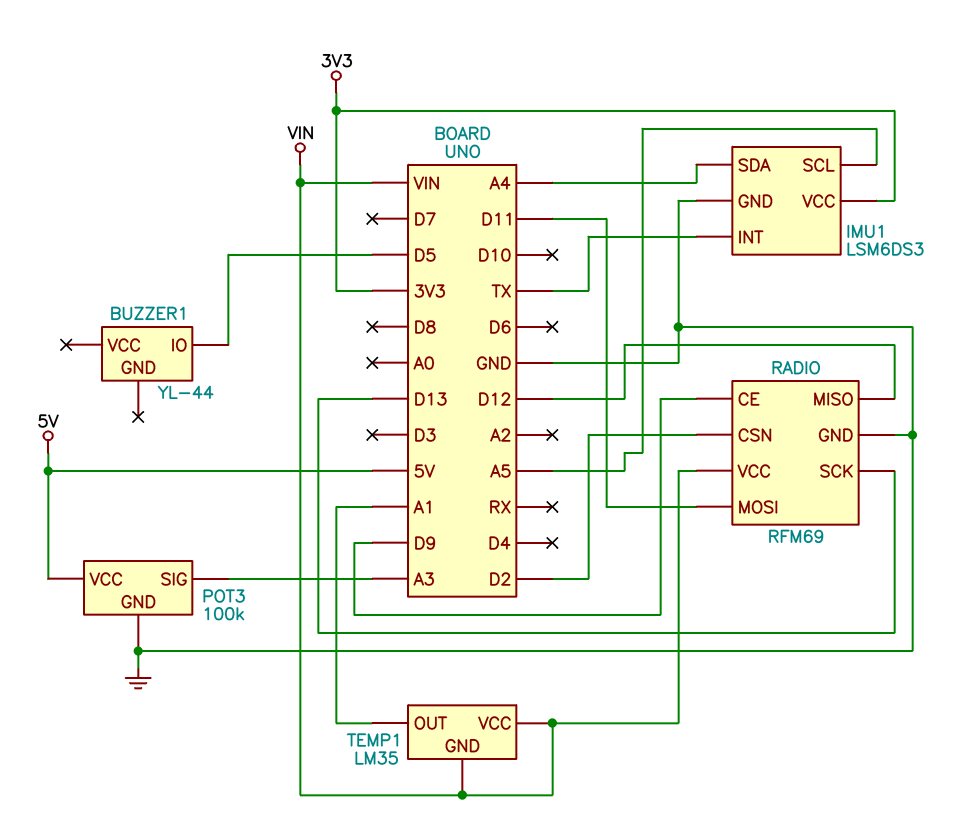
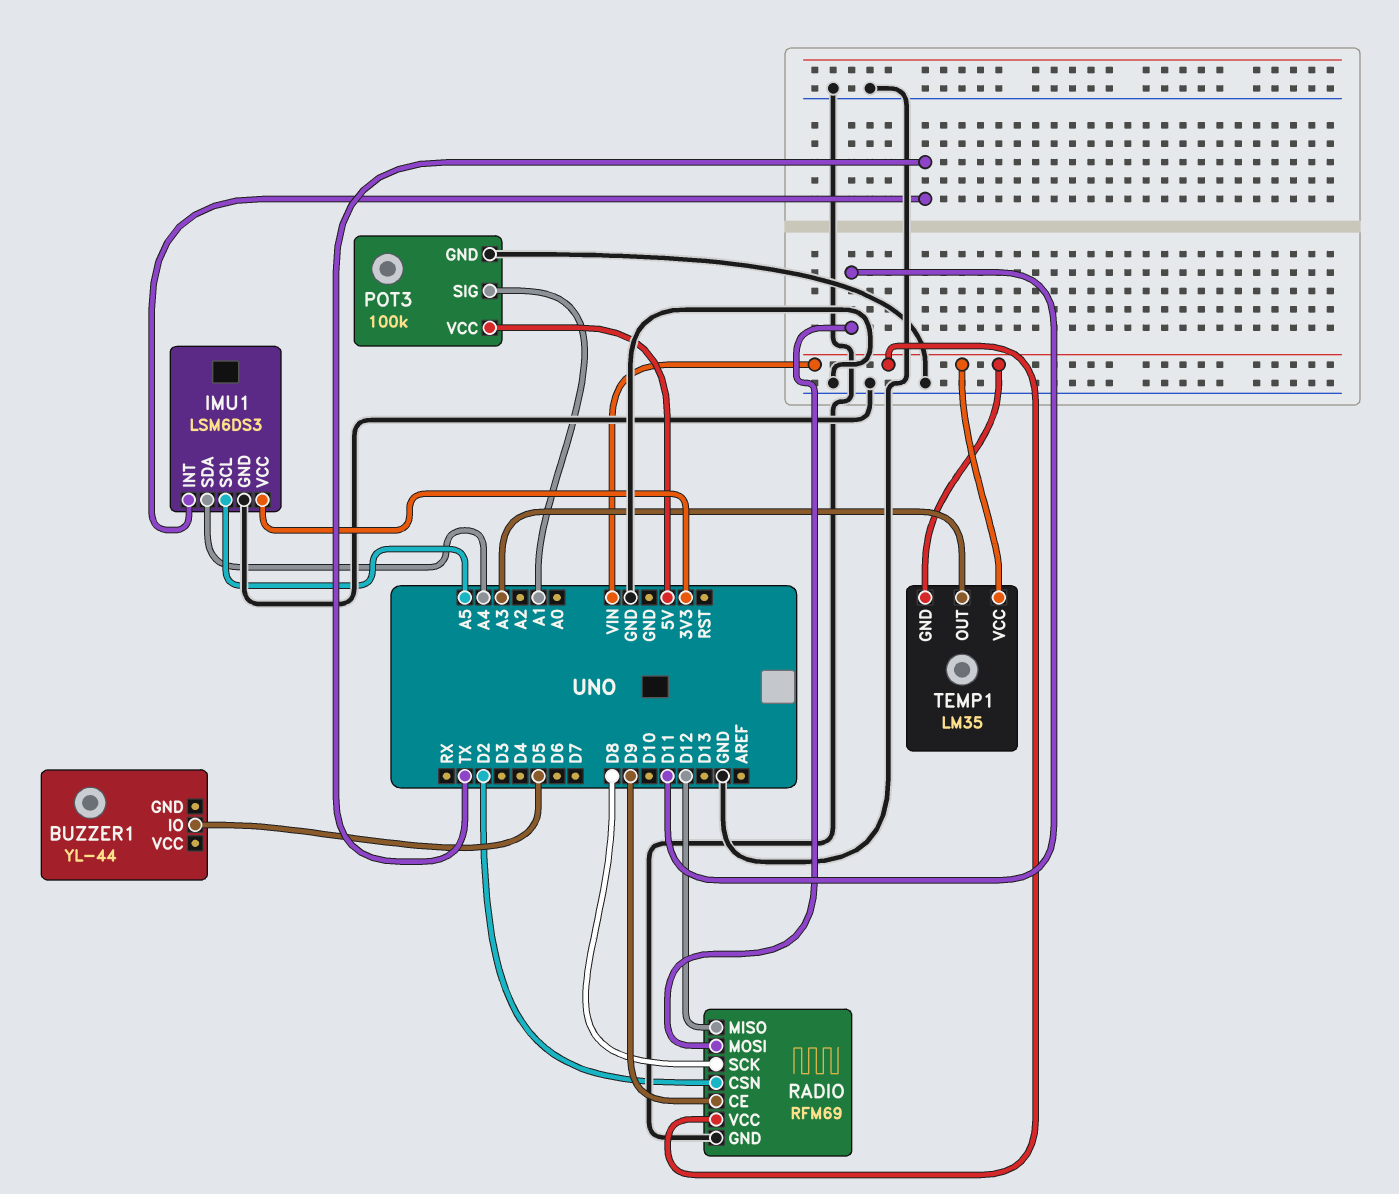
POT3 pin SIG: A3 -> A1
RADIO pin SCK: D13 -> D8
TEMP1 pin OUT: A1 -> A3

